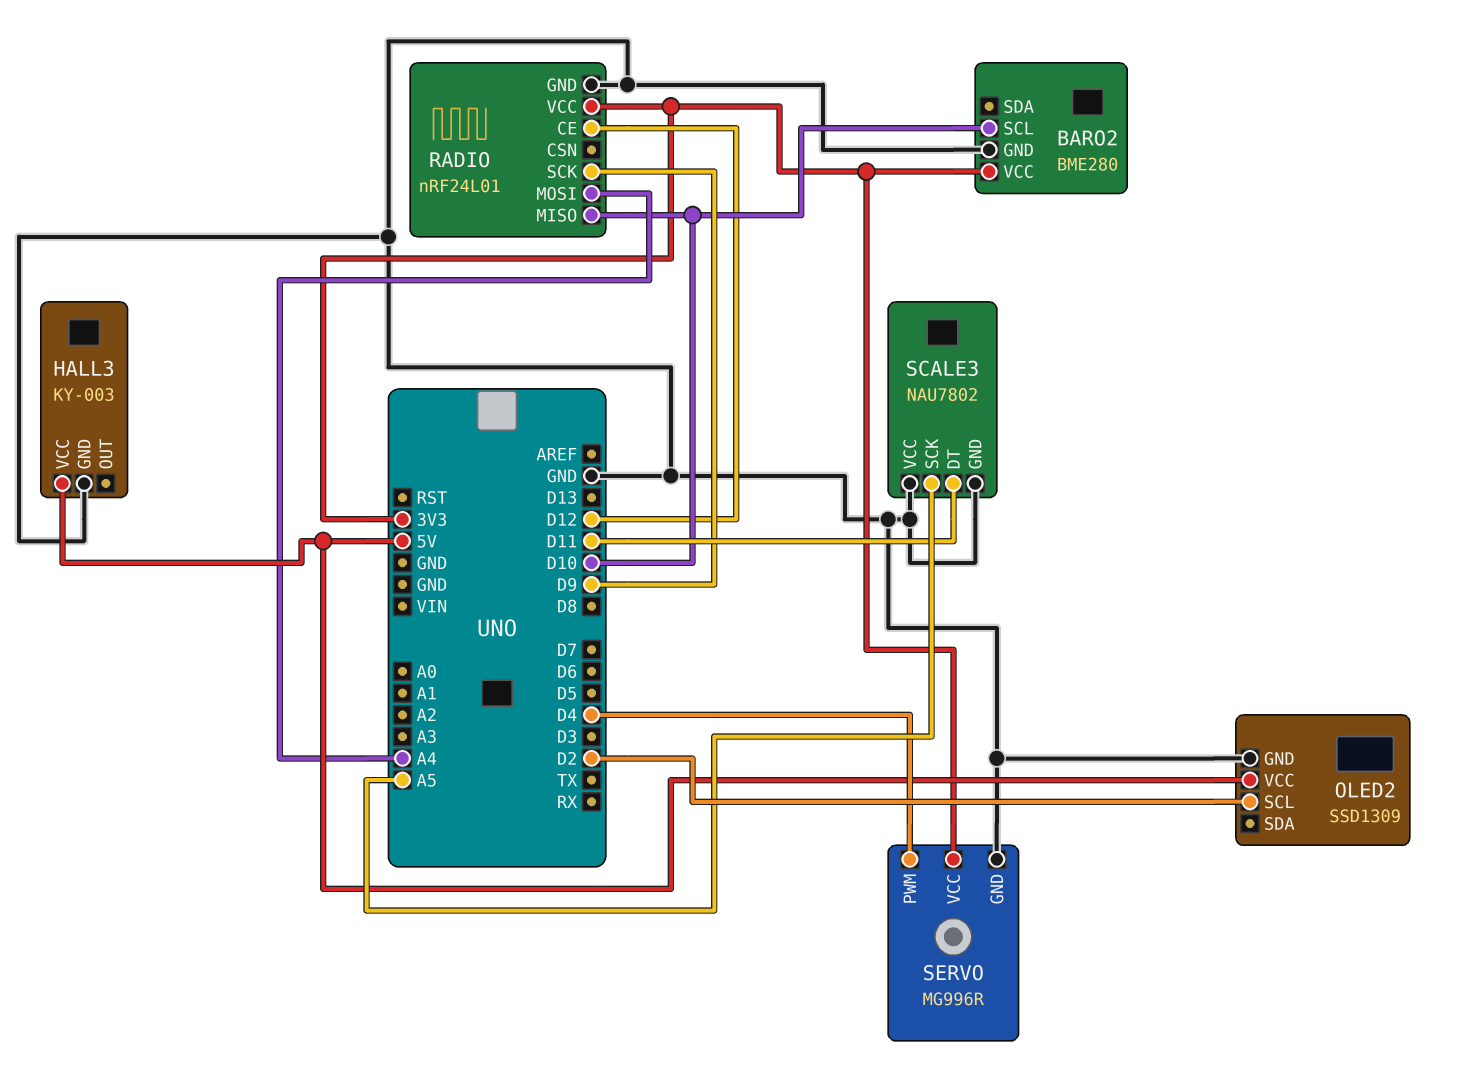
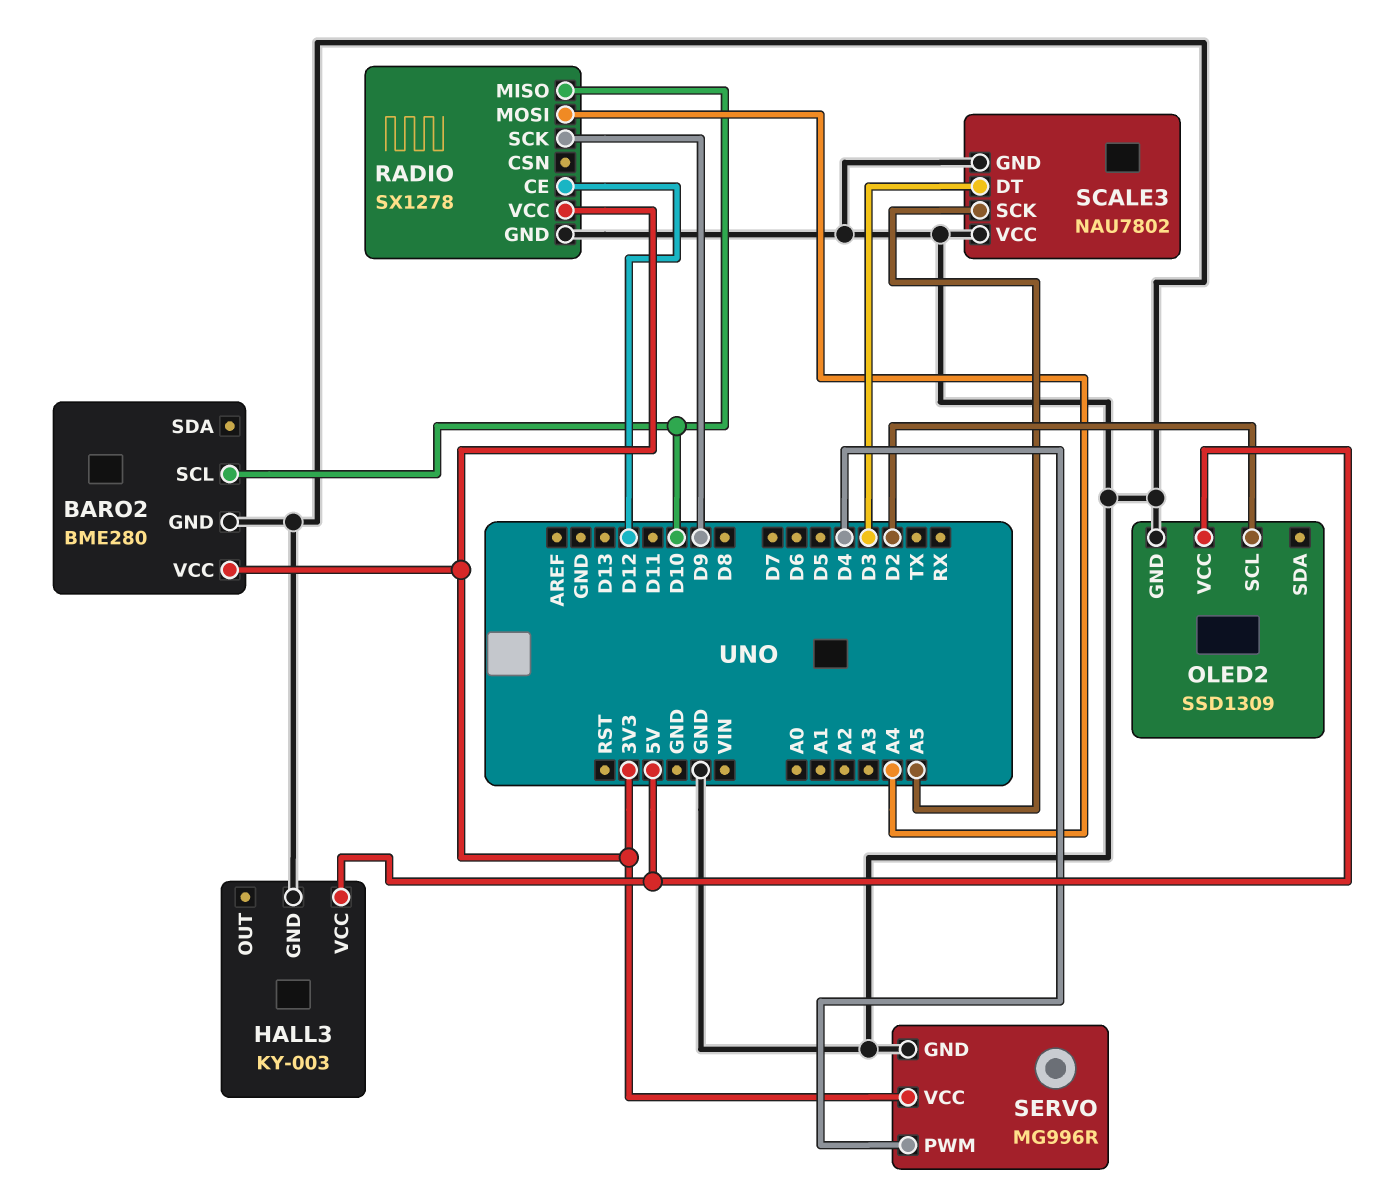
RADIO: nRF24L01 -> SX1278
SCALE3 pin DT: D11 -> D3

